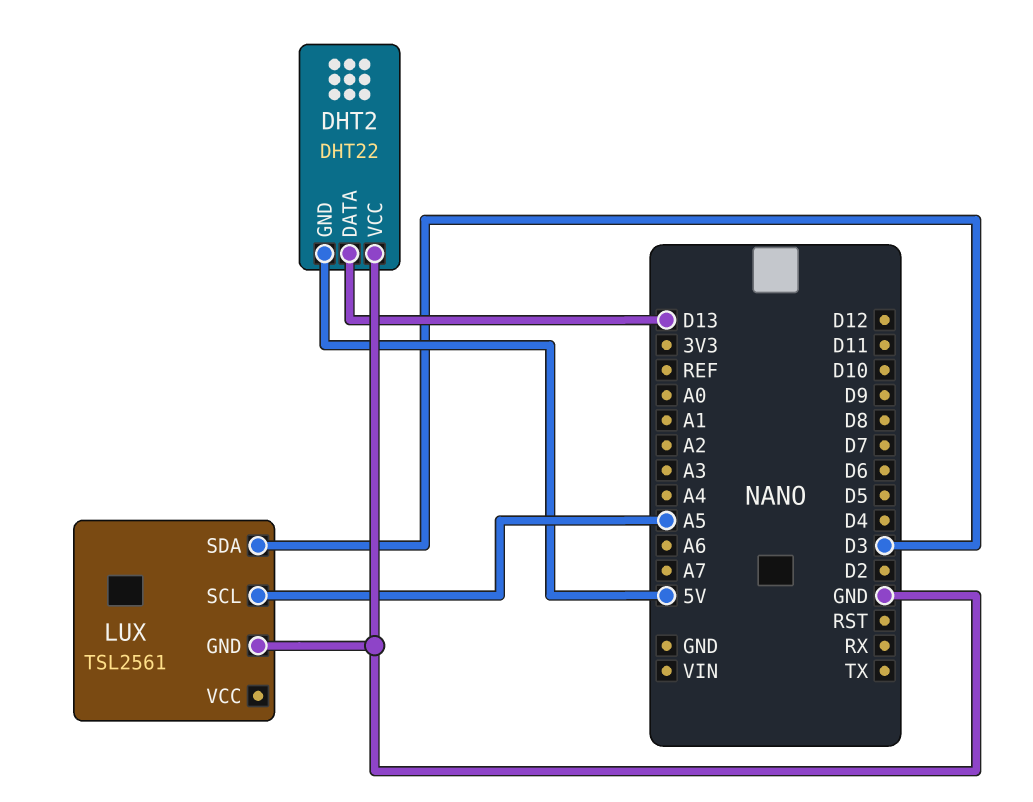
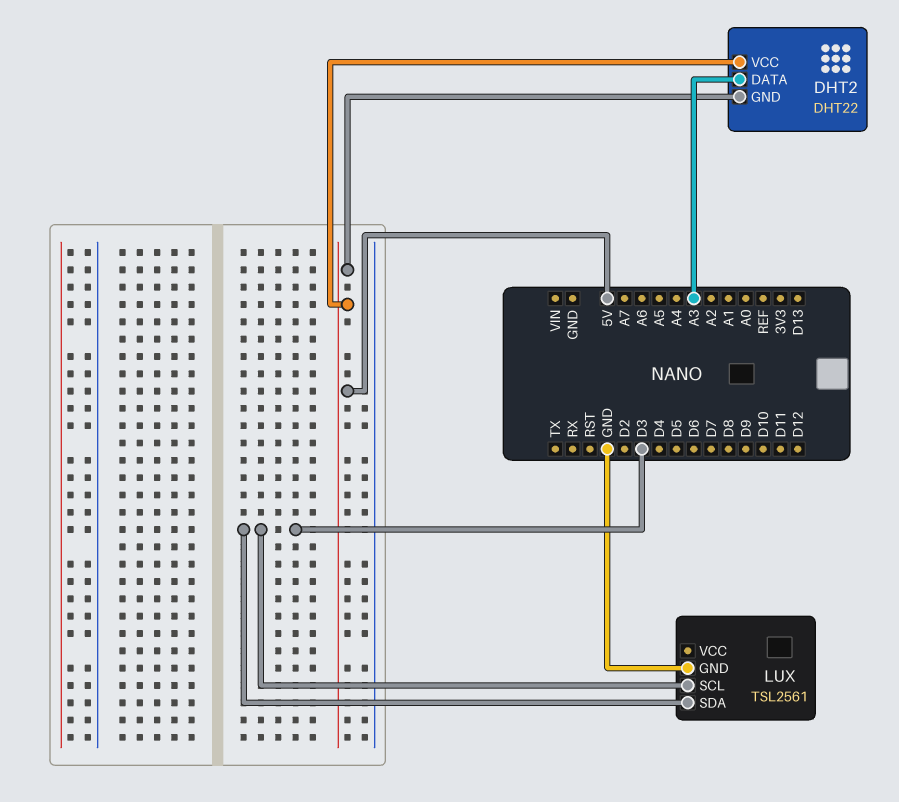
DHT2 pin DATA: D13 -> A3
DHT2 pin VCC: GND -> 5V
LUX pin SCL: A5 -> D3

